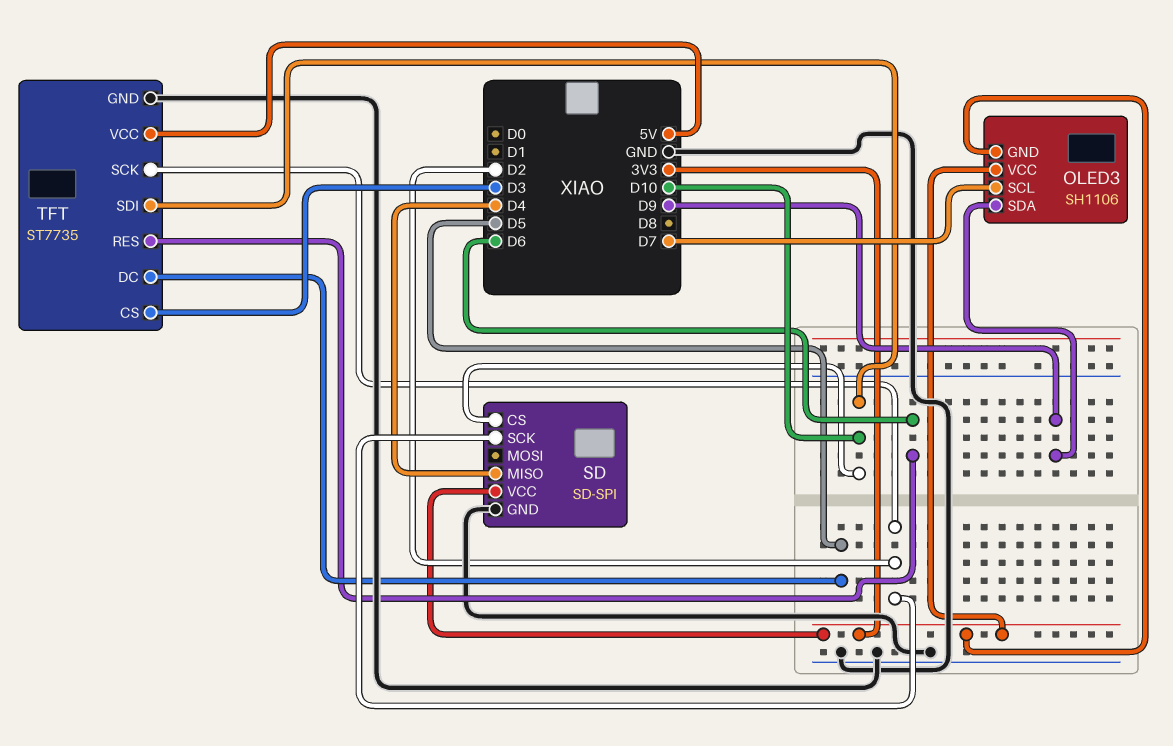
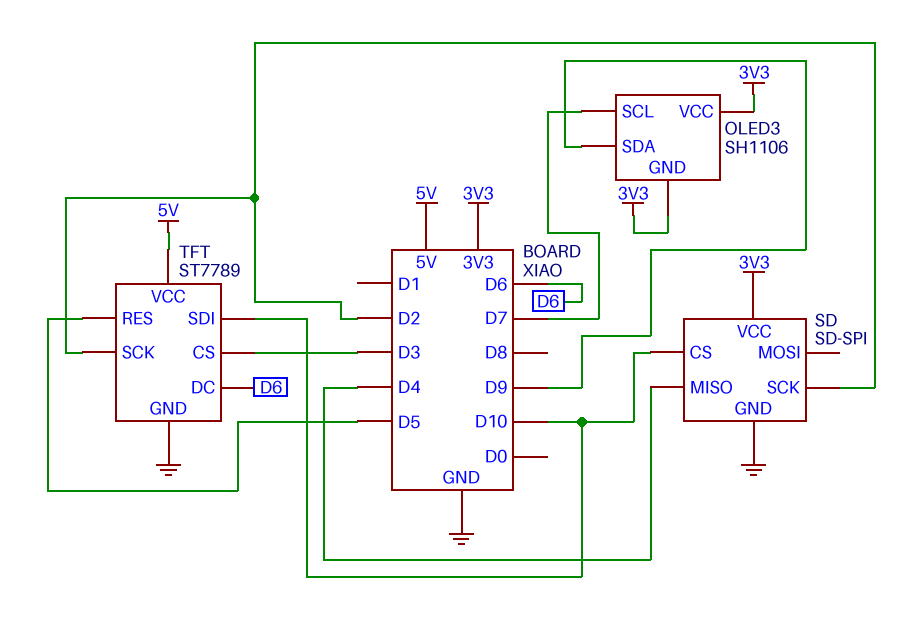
TFT: ST7735 -> ST7789
TFT pin DC: D5 -> D6
TFT pin RES: D6 -> D5

